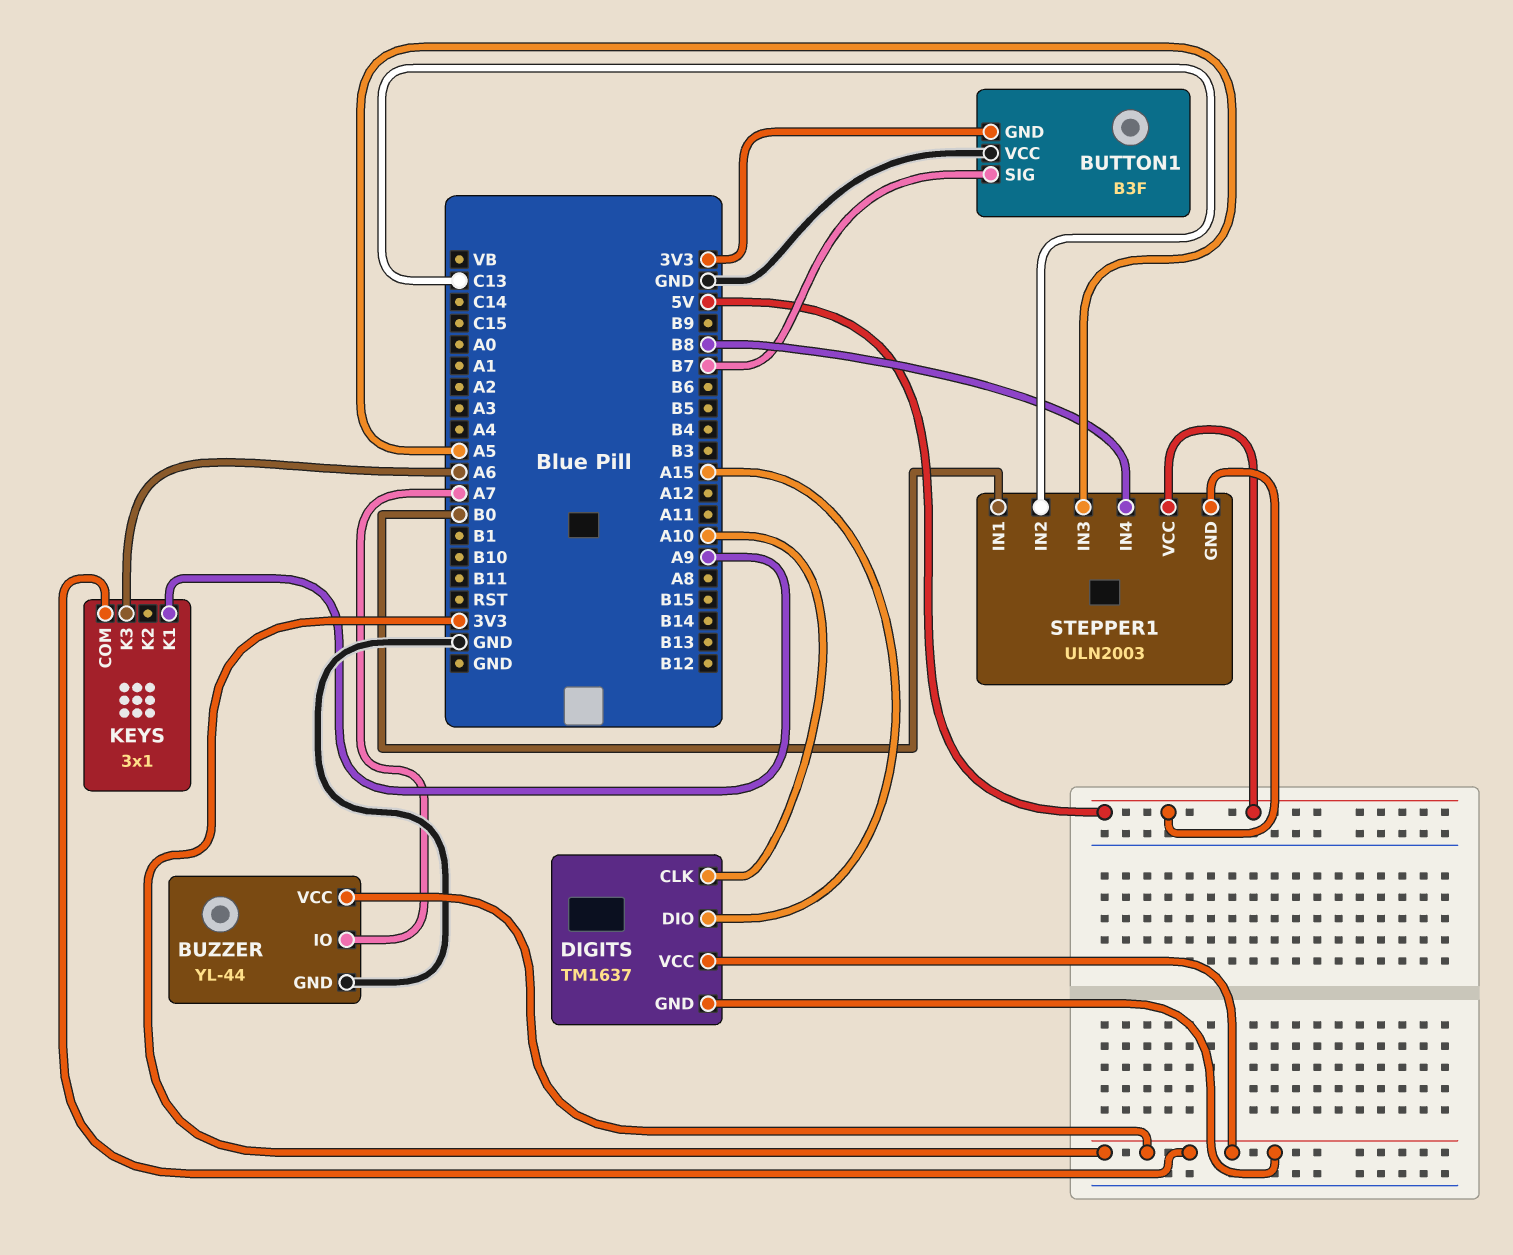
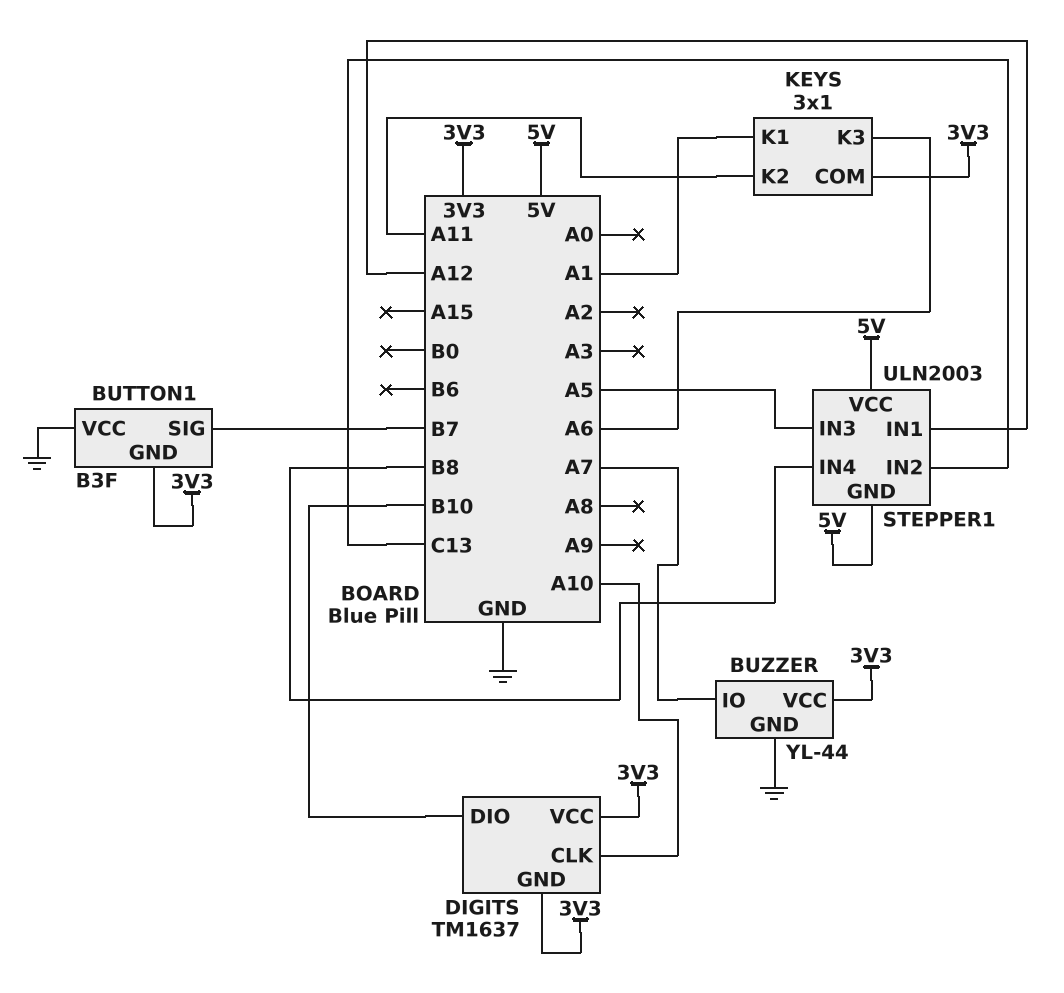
DIGITS pin DIO: A15 -> B10
KEYS pin K1: A9 -> A1
KEYS pin K2: none -> A11
STEPPER1 pin IN1: B0 -> A12

